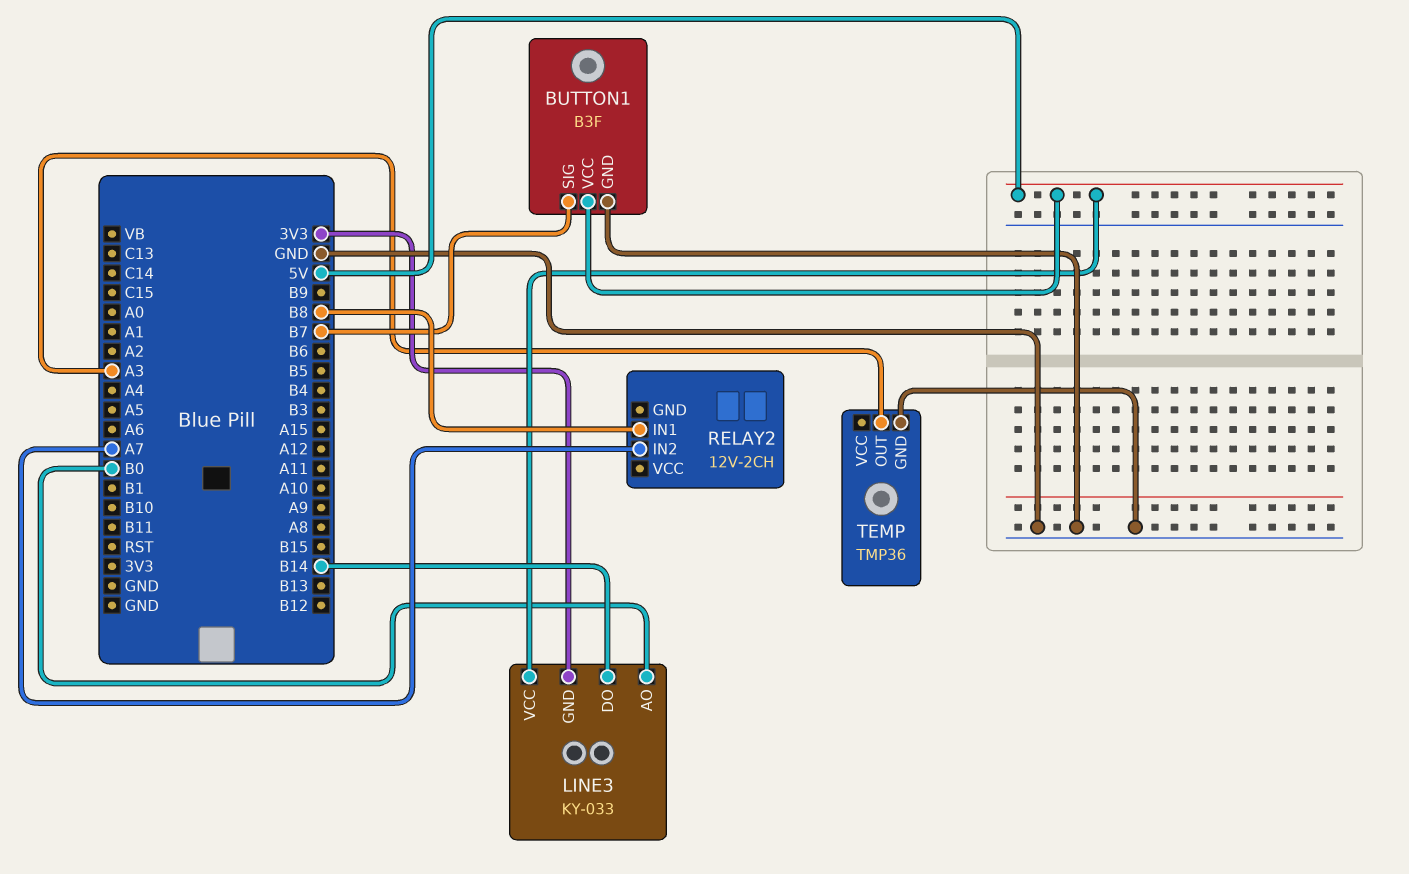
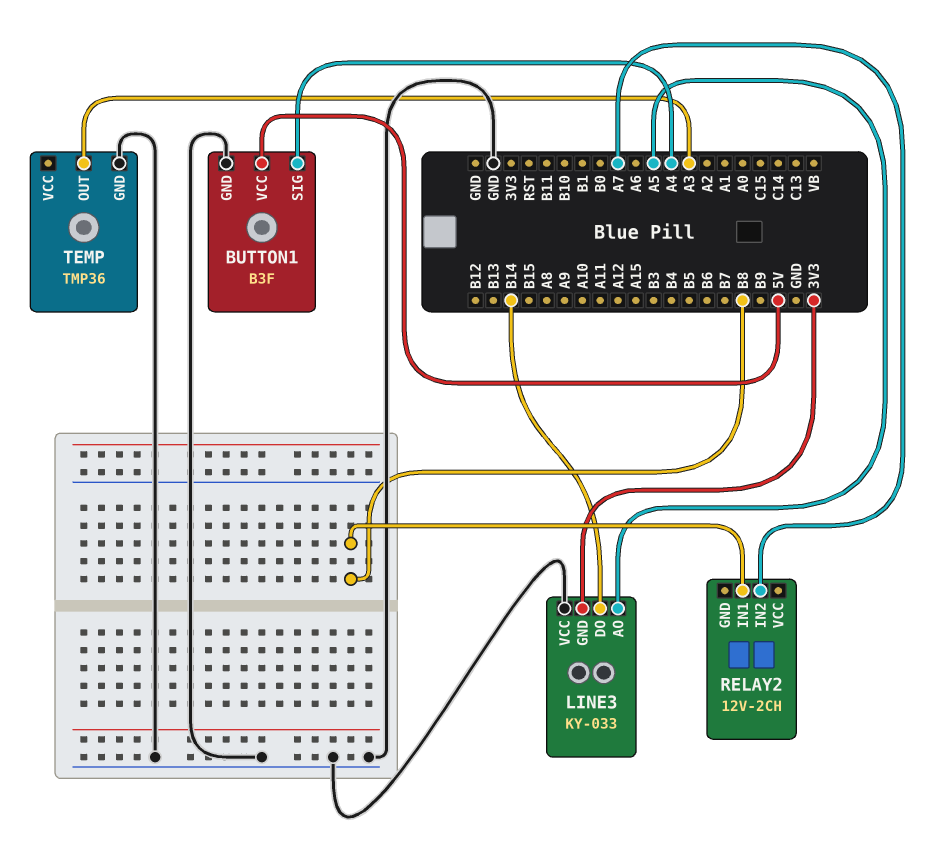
BUTTON1 pin SIG: B7 -> A4
LINE3 pin AO: B0 -> A5
LINE3 pin VCC: 5V -> GND

